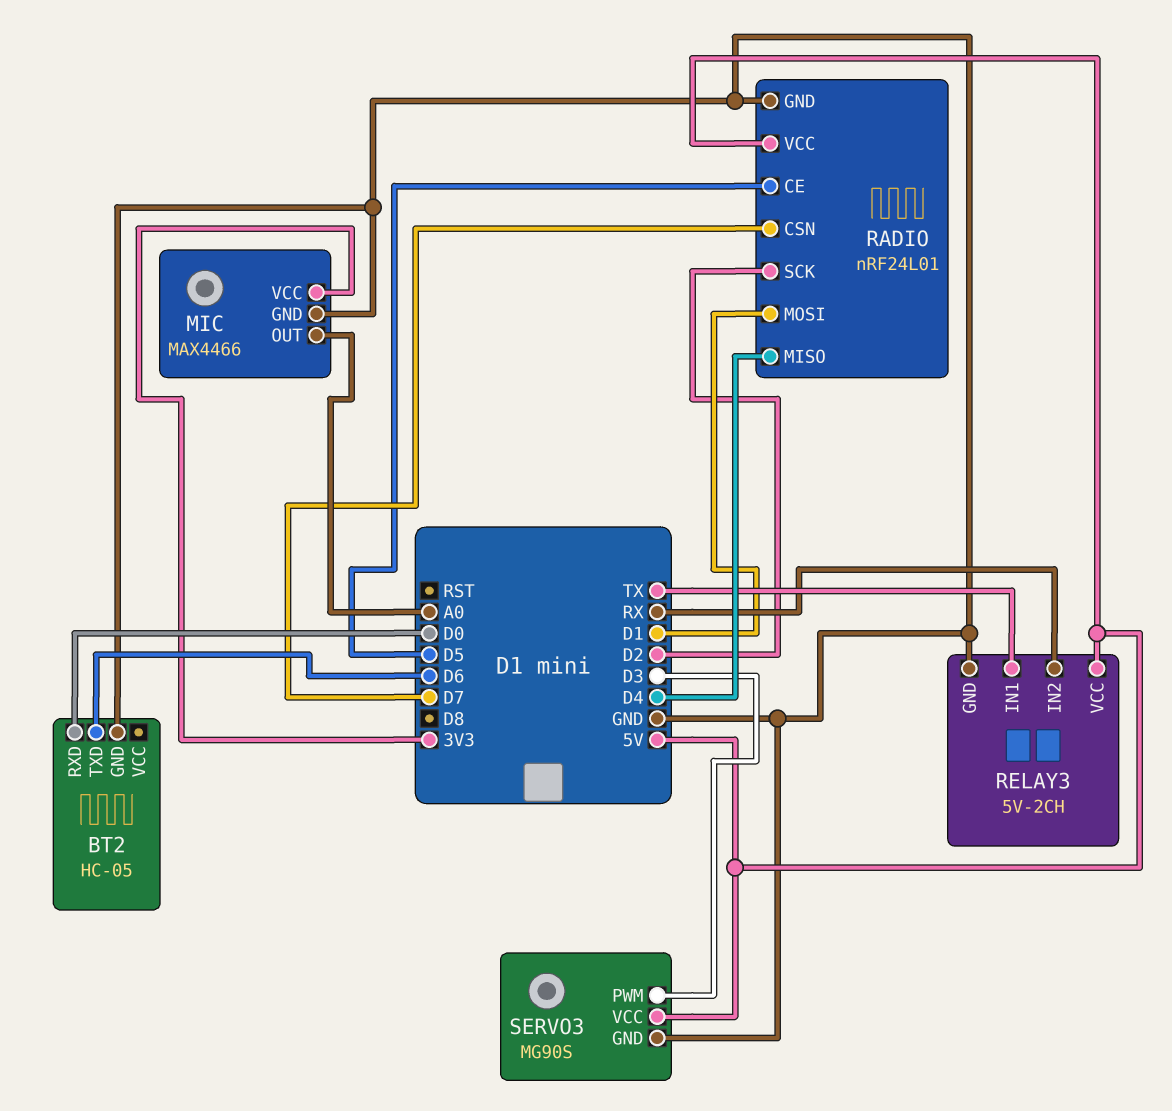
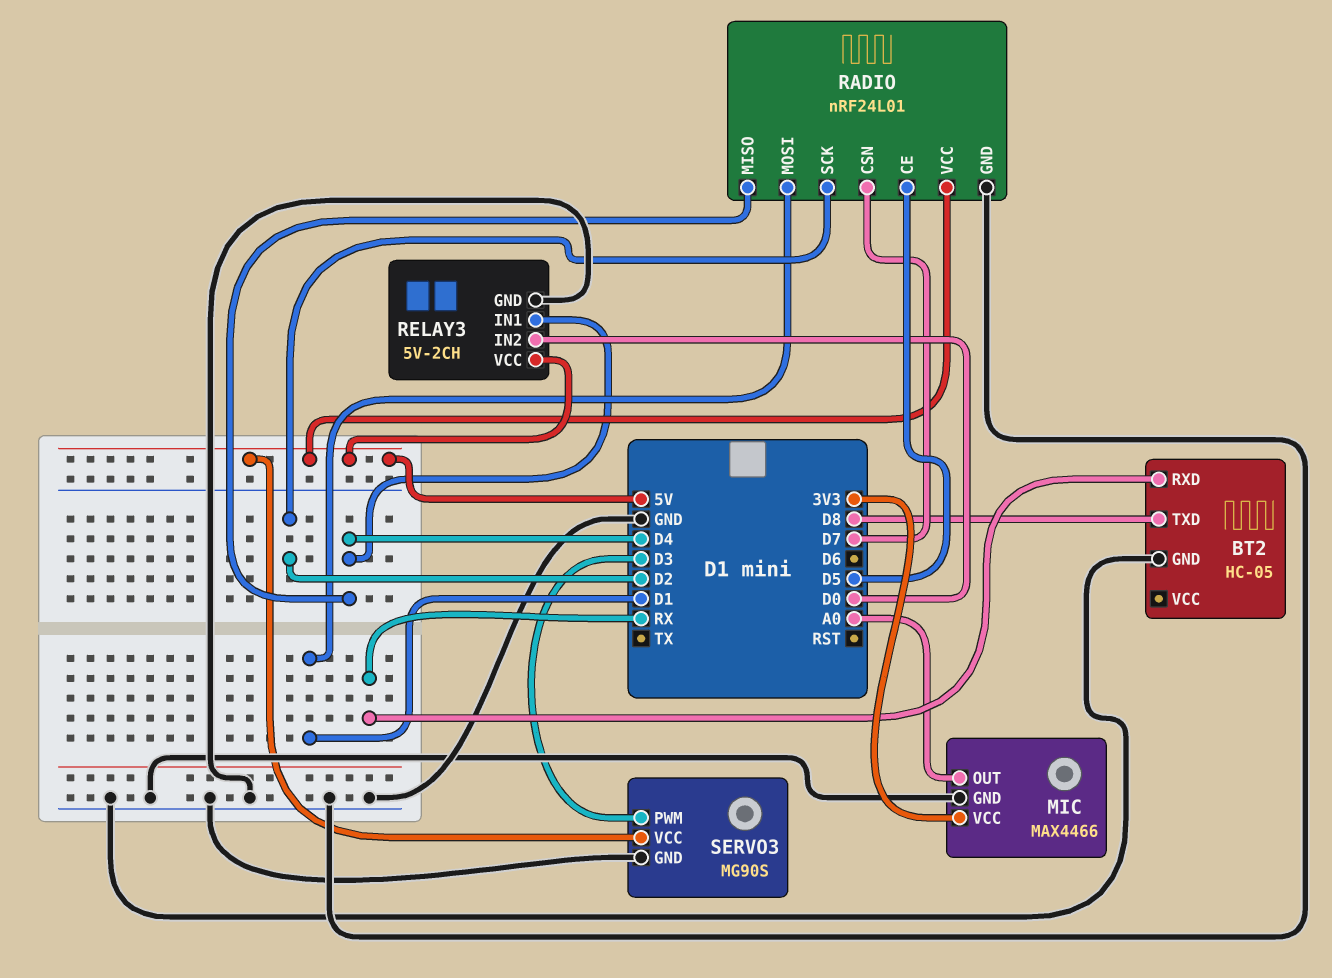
BT2 pin RXD: D0 -> RX
BT2 pin TXD: D6 -> D8
RELAY3 pin IN1: TX -> D4
RELAY3 pin IN2: RX -> D0

